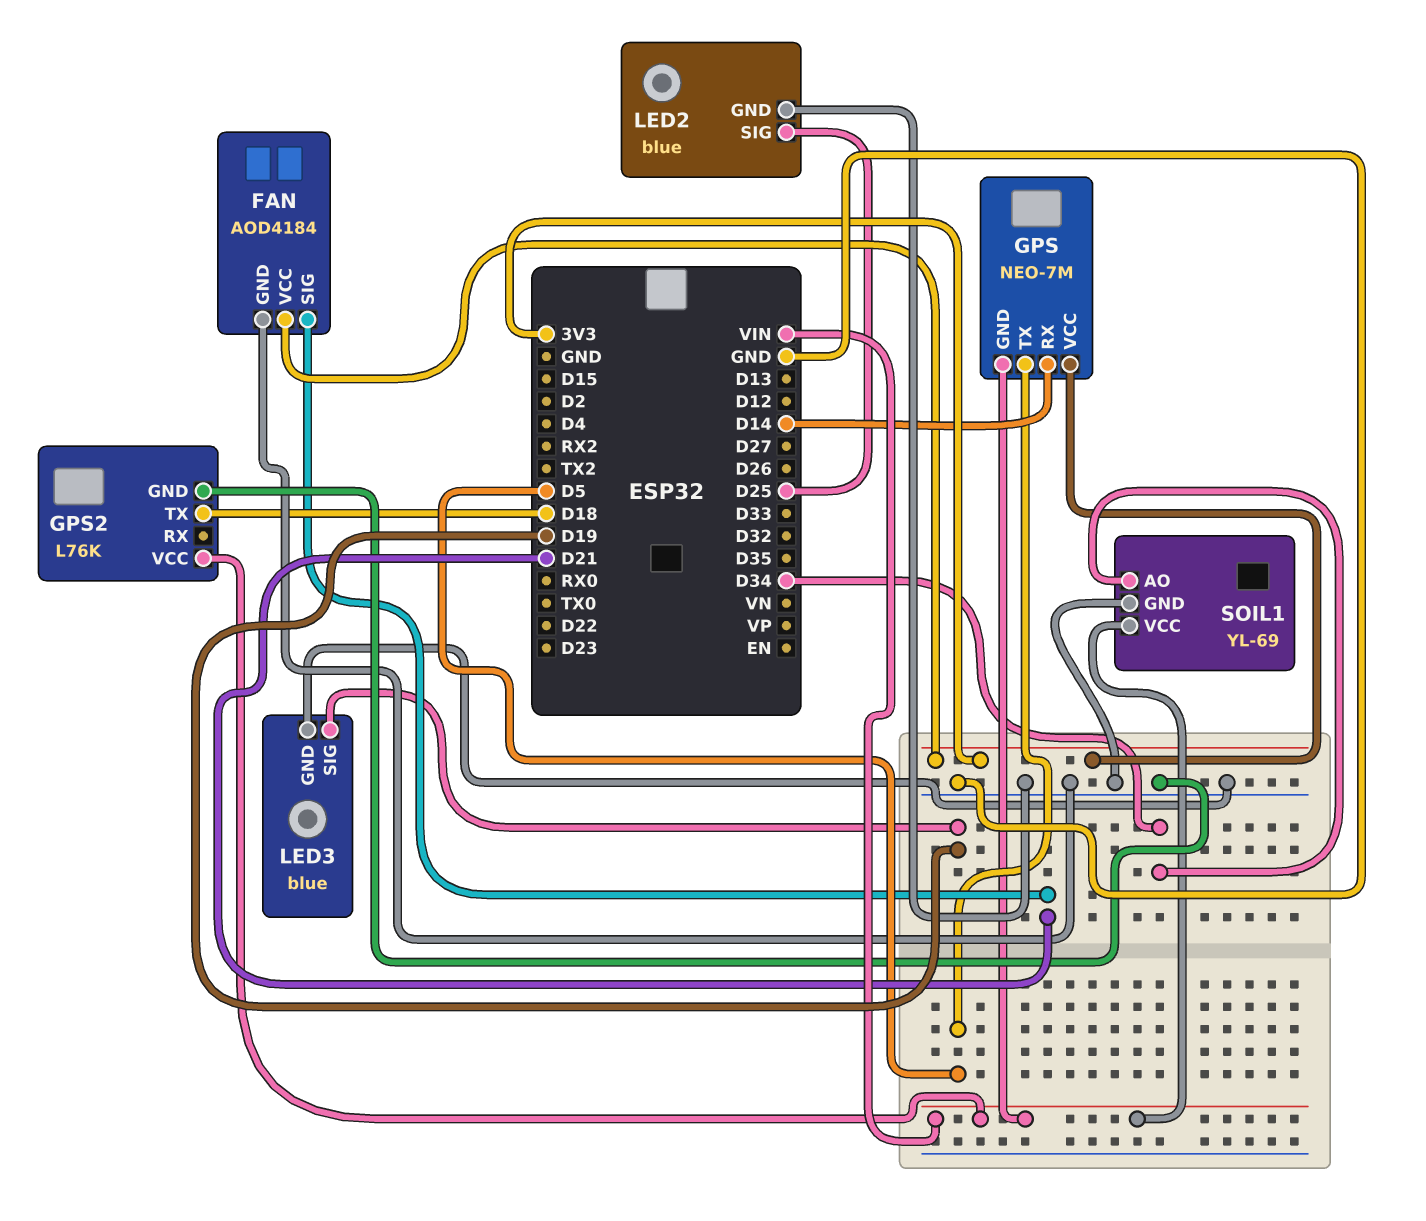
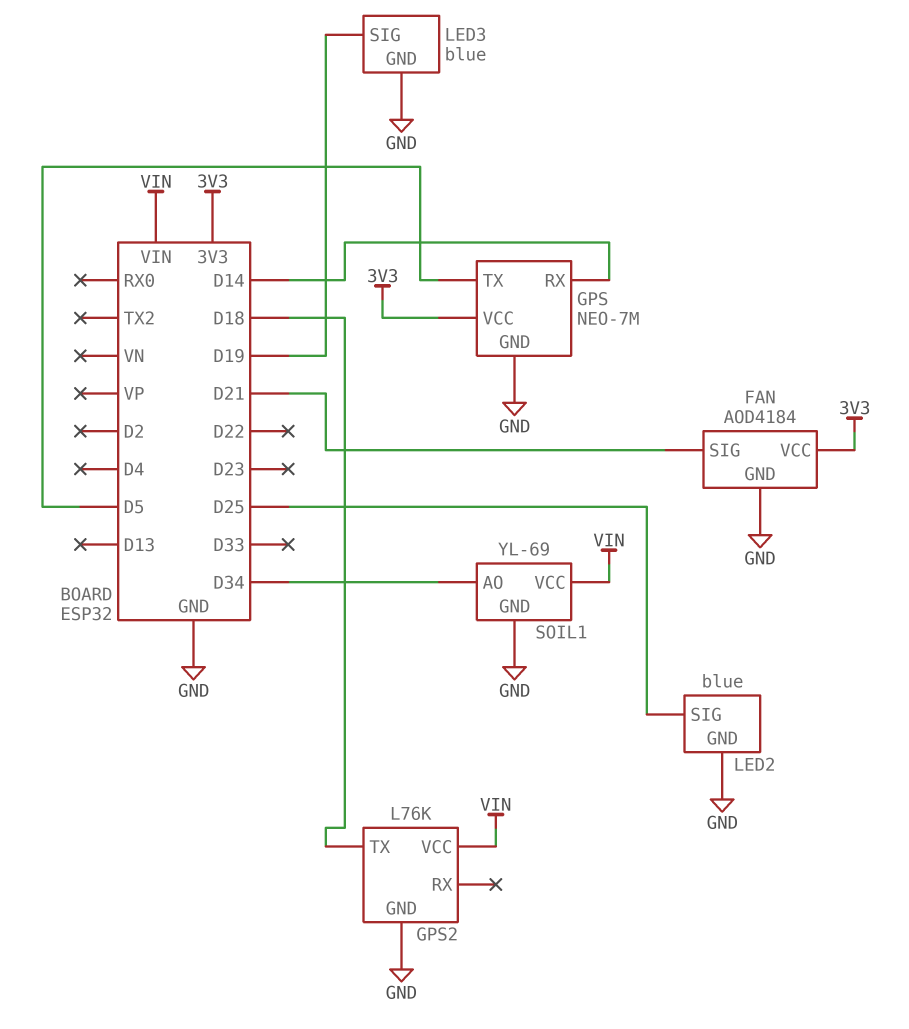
GPS pin GND: VIN -> GND

